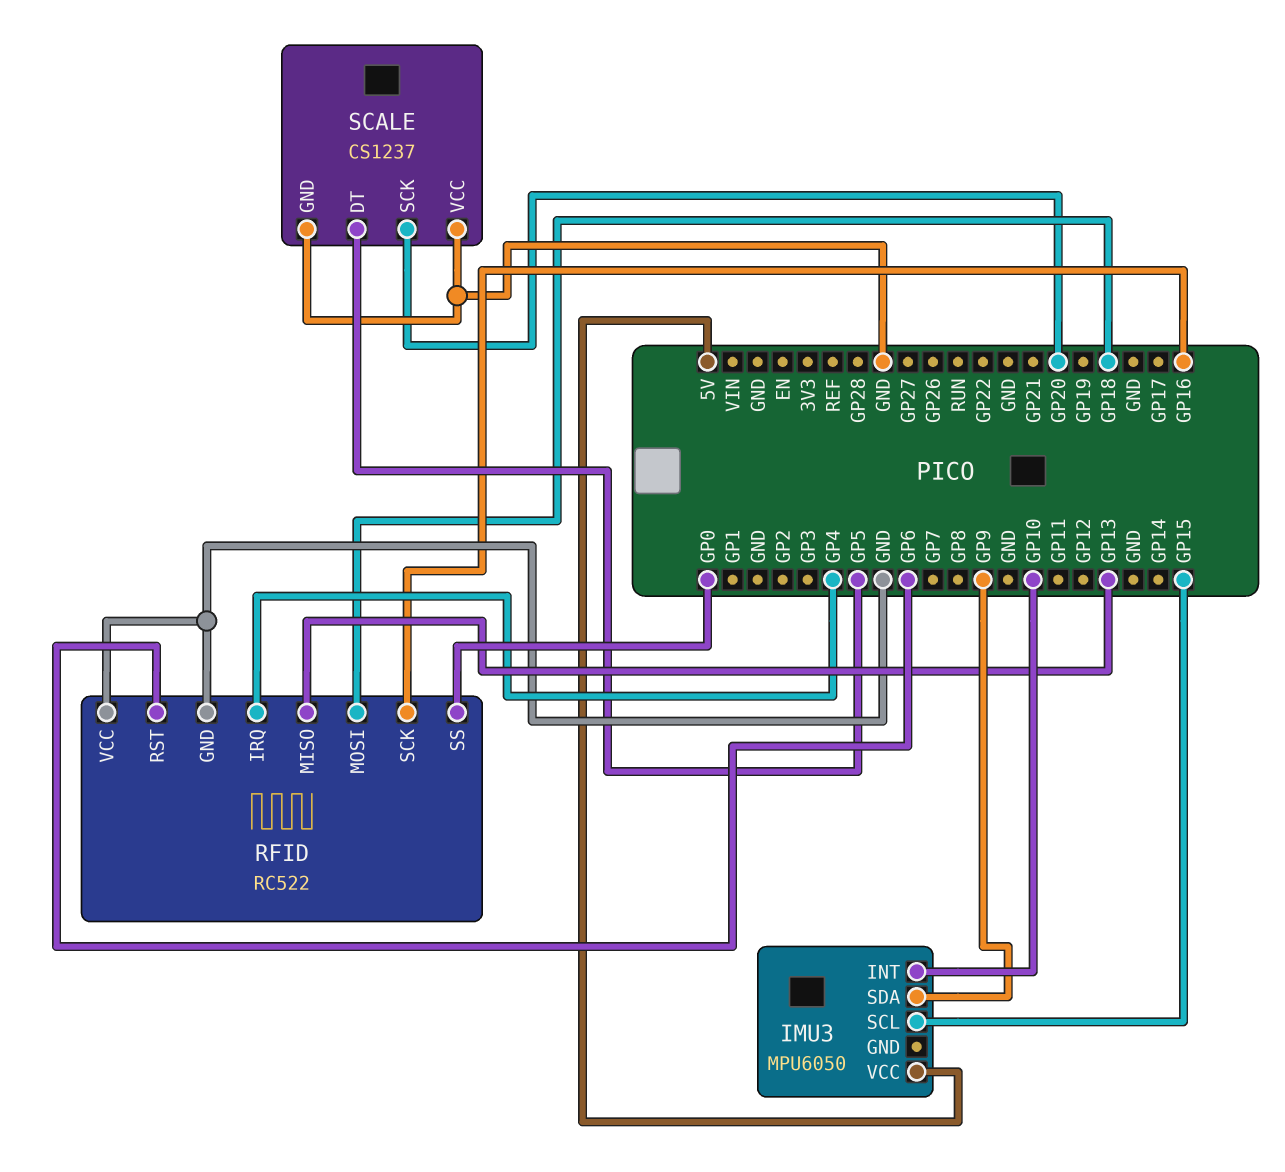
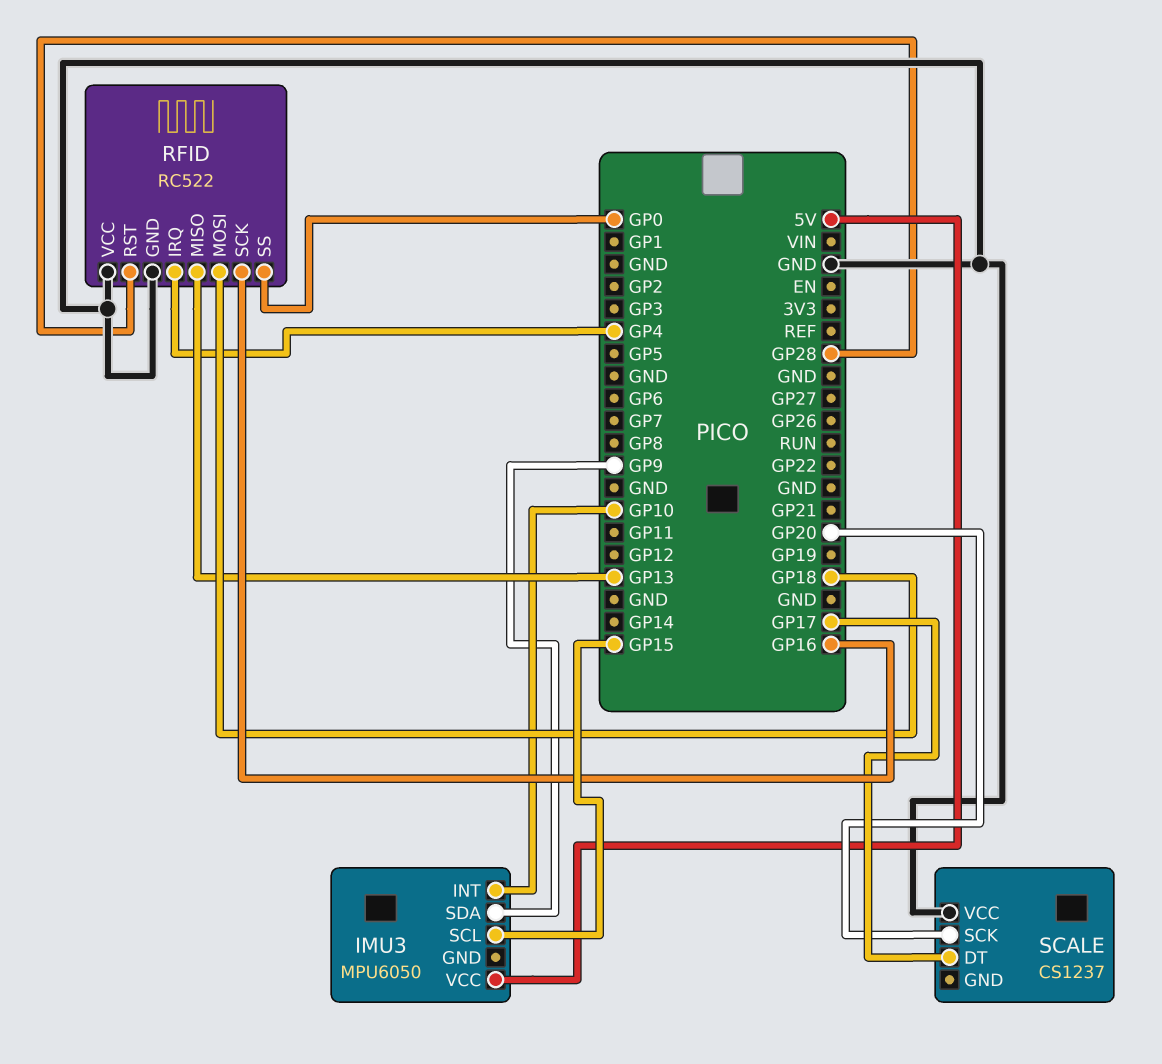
RFID pin RST: GP6 -> GP28
SCALE pin DT: GP5 -> GP17
SCALE pin GND: GND -> none

